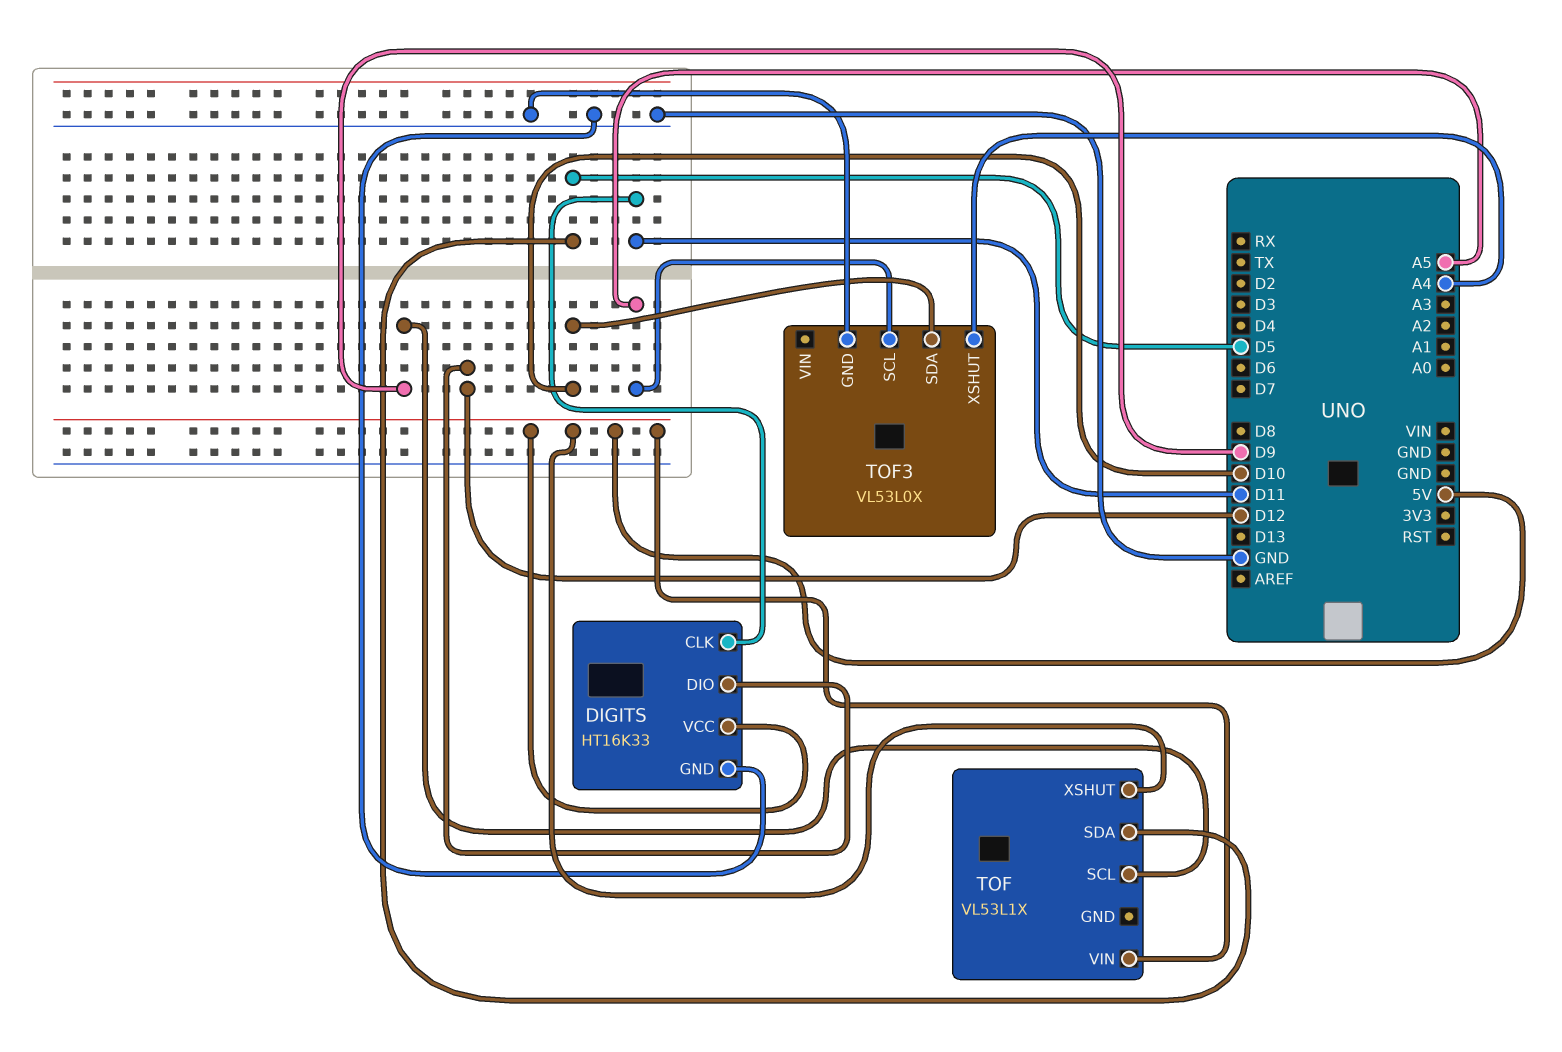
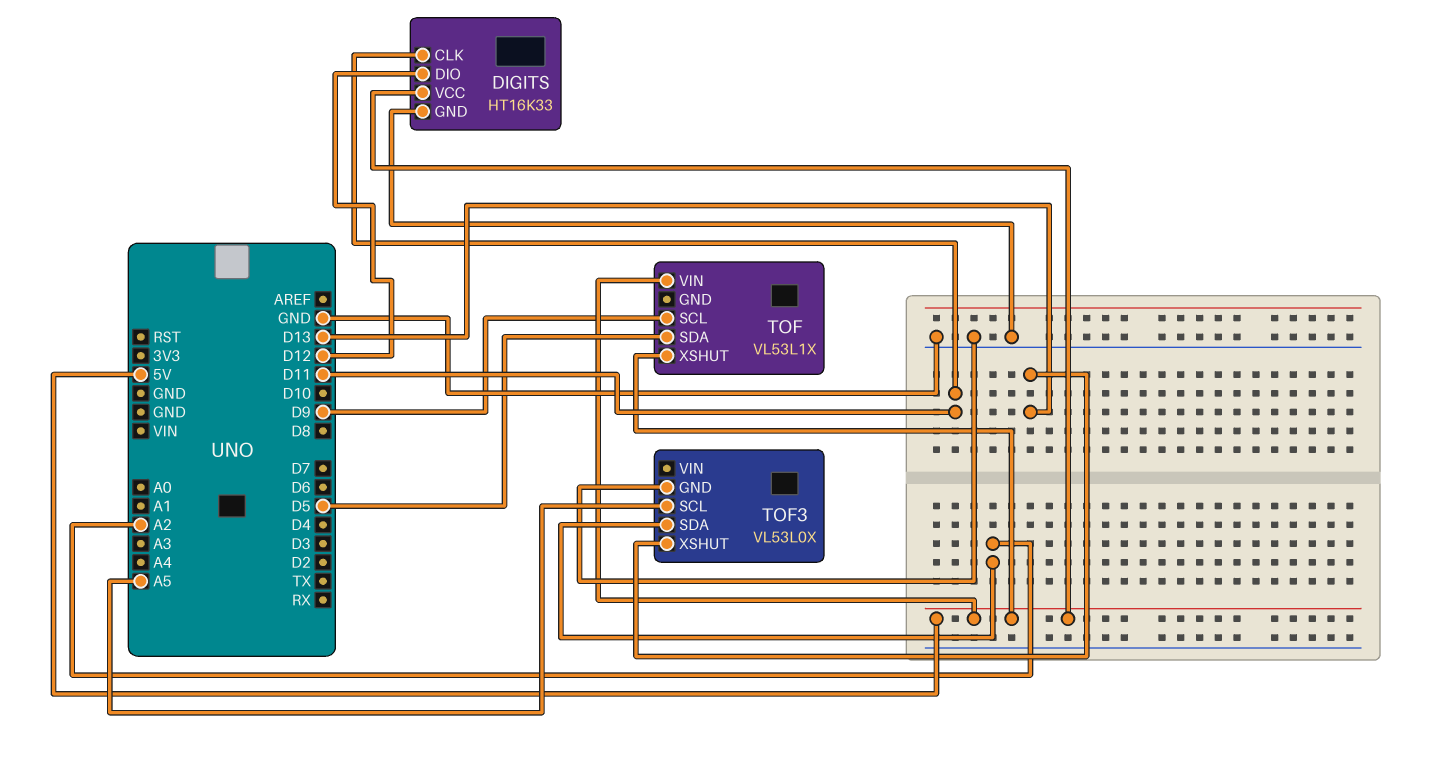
TOF3 pin SDA: D10 -> A2
TOF3 pin XSHUT: A4 -> D13

